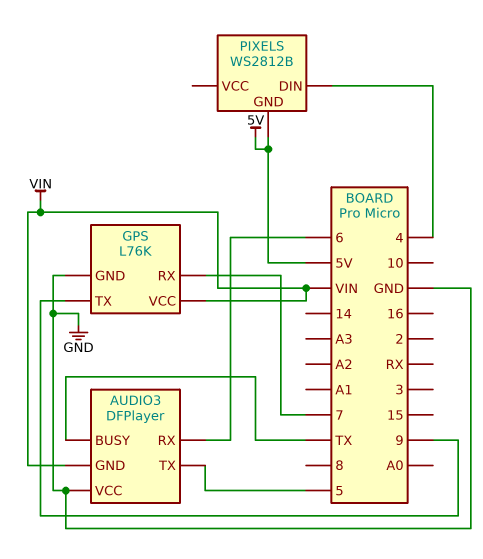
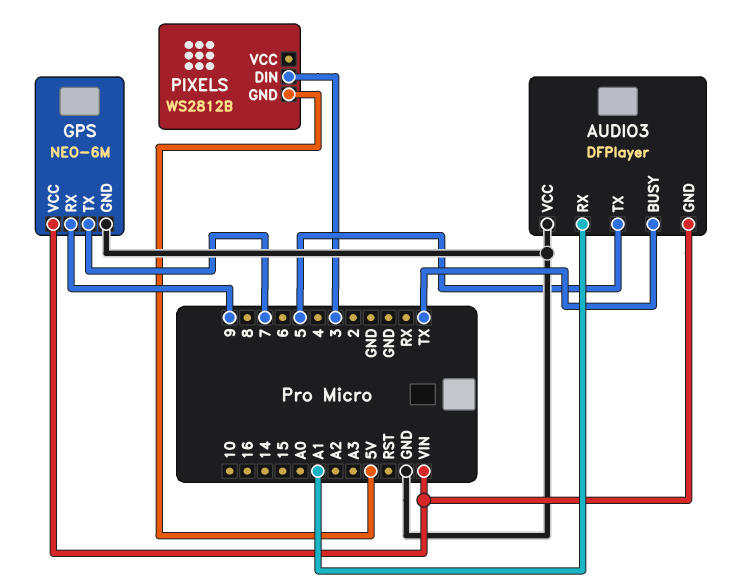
AUDIO3 pin RX: 6 -> A1
GPS: L76K -> NEO-6M
GPS pin RX: 7 -> 9
GPS pin TX: 9 -> 7
PIXELS pin DIN: 4 -> 3

